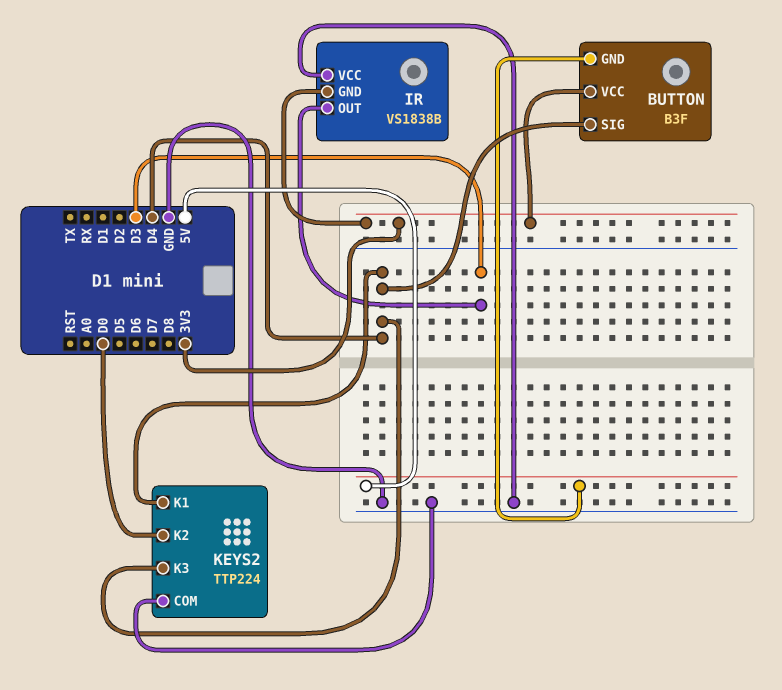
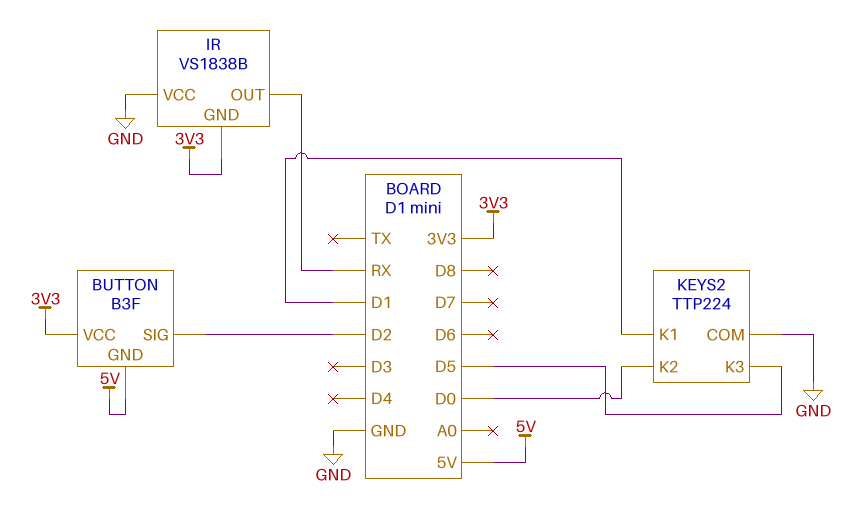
BUTTON pin SIG: D4 -> D2
IR pin OUT: D3 -> RX
KEYS2 pin K1: D4 -> D1
KEYS2 pin K3: D4 -> D5

